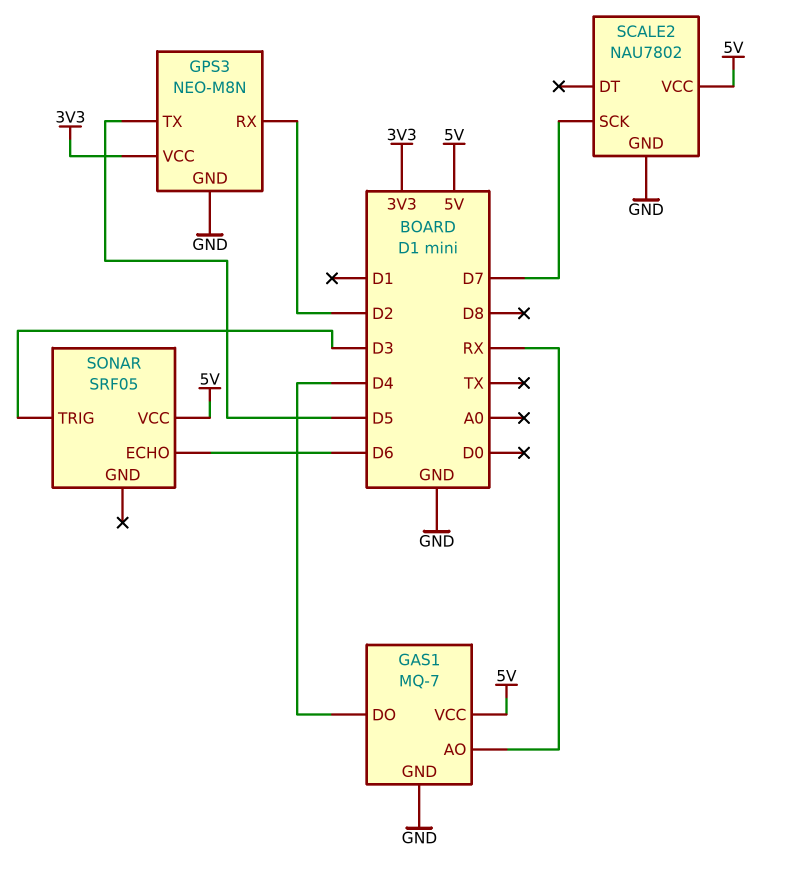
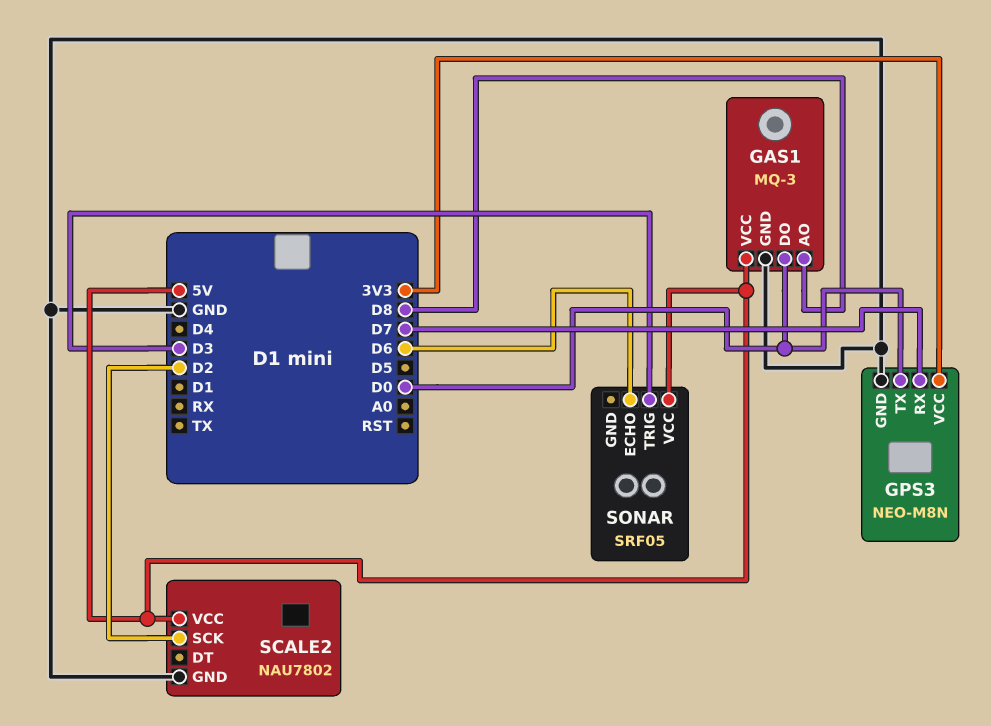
GAS1: MQ-7 -> MQ-3
GAS1 pin AO: RX -> D8
GAS1 pin DO: D4 -> D0
GPS3 pin RX: D2 -> D7
GPS3 pin TX: D5 -> D0
SCALE2 pin SCK: D7 -> D2

